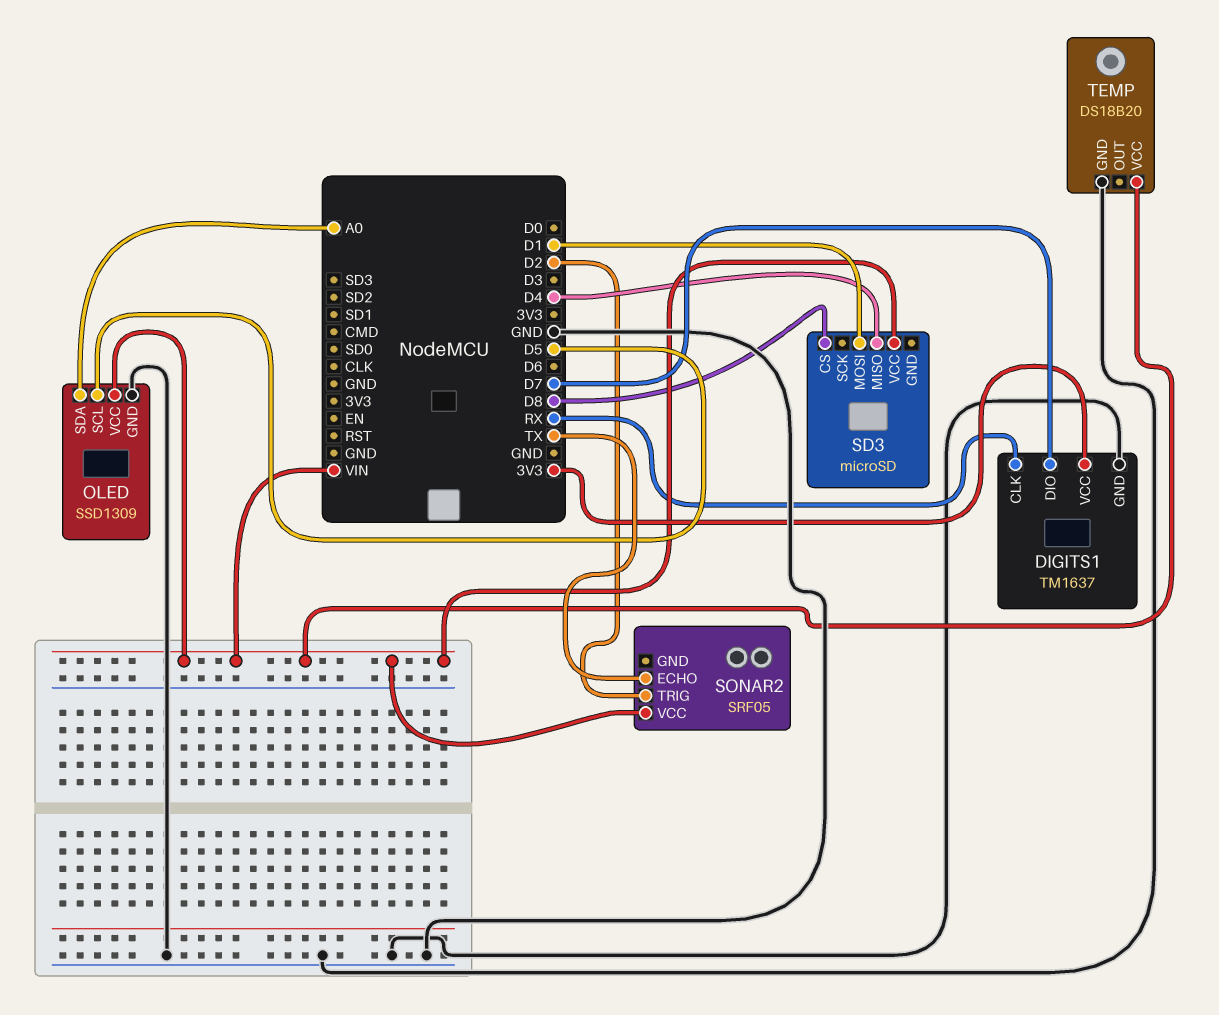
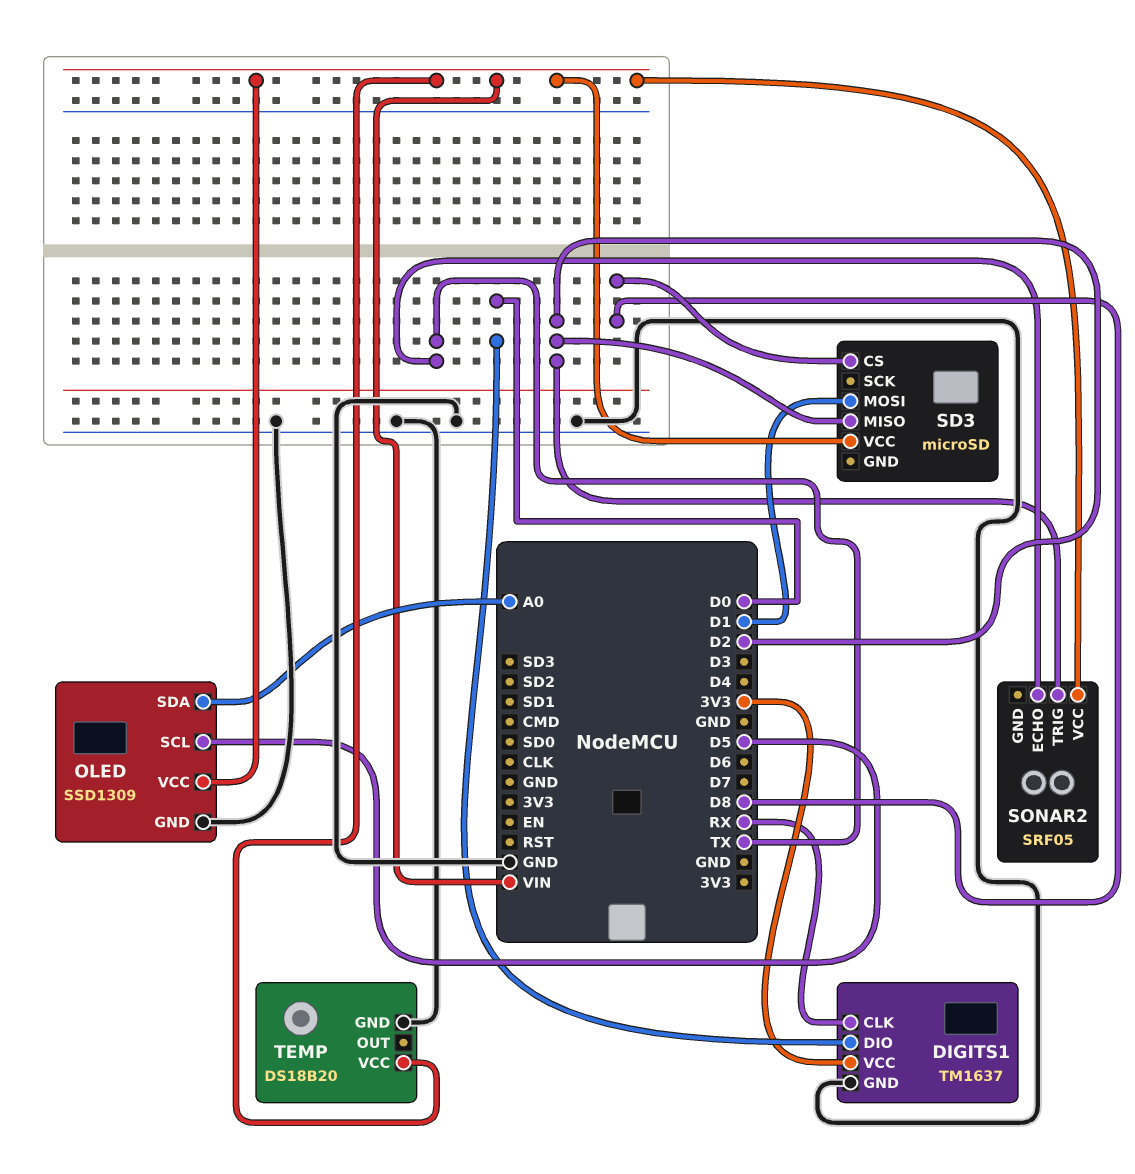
DIGITS1 pin DIO: D7 -> D0
SD3 pin MISO: D4 -> D2

